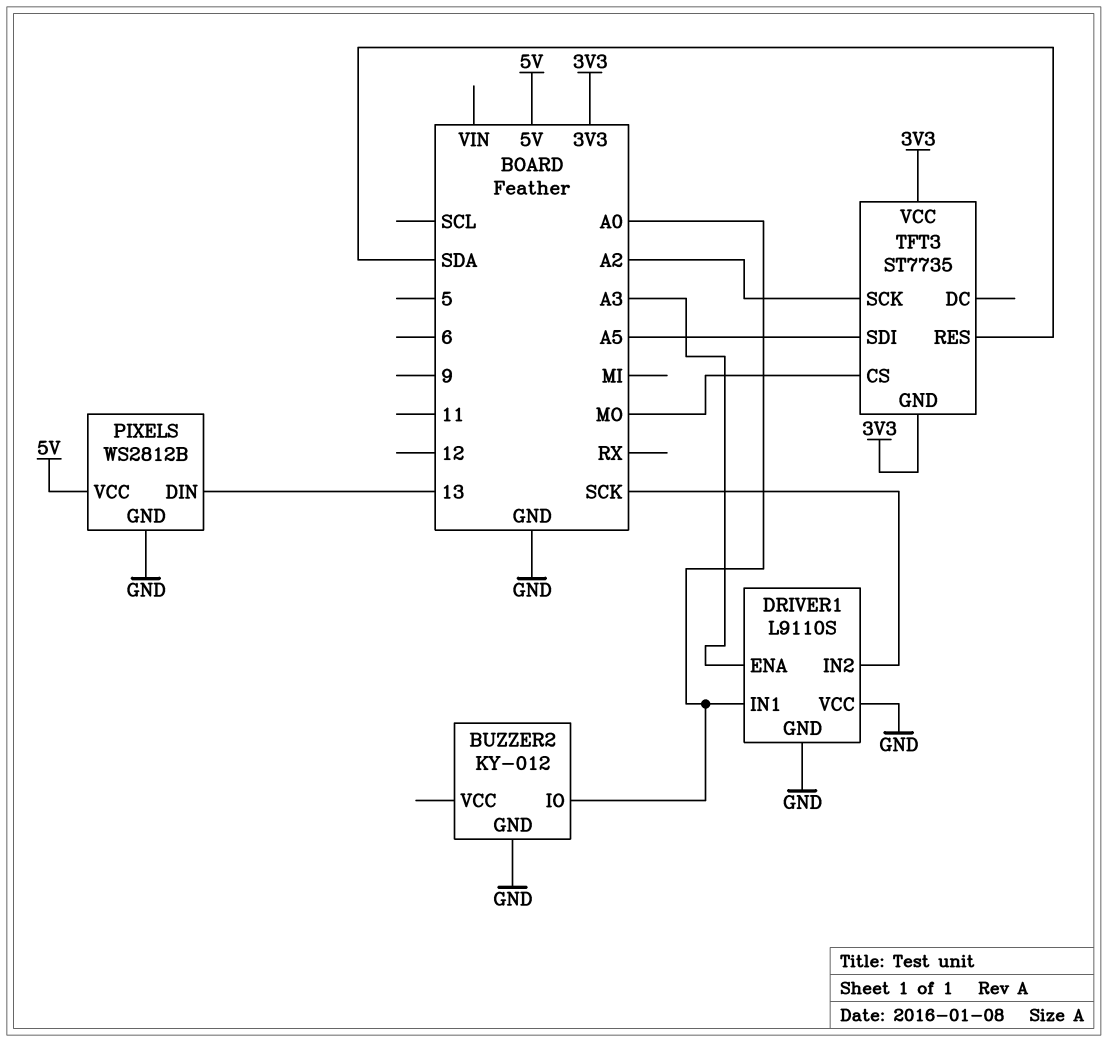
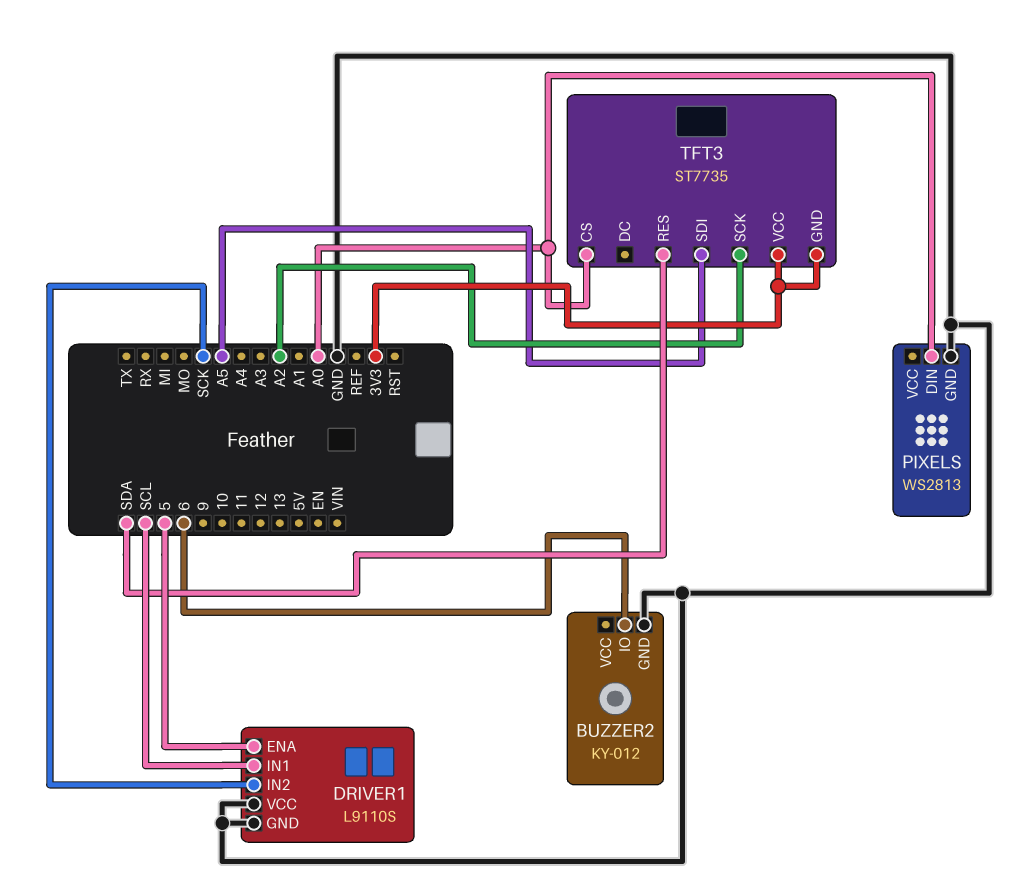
BUZZER2 pin IO: A0 -> 6
DRIVER1 pin ENA: A3 -> 5
DRIVER1 pin IN1: A0 -> SCL
PIXELS: WS2812B -> WS2813
PIXELS pin DIN: 13 -> A0
PIXELS pin VCC: 5V -> none
TFT3 pin CS: MO -> A0

